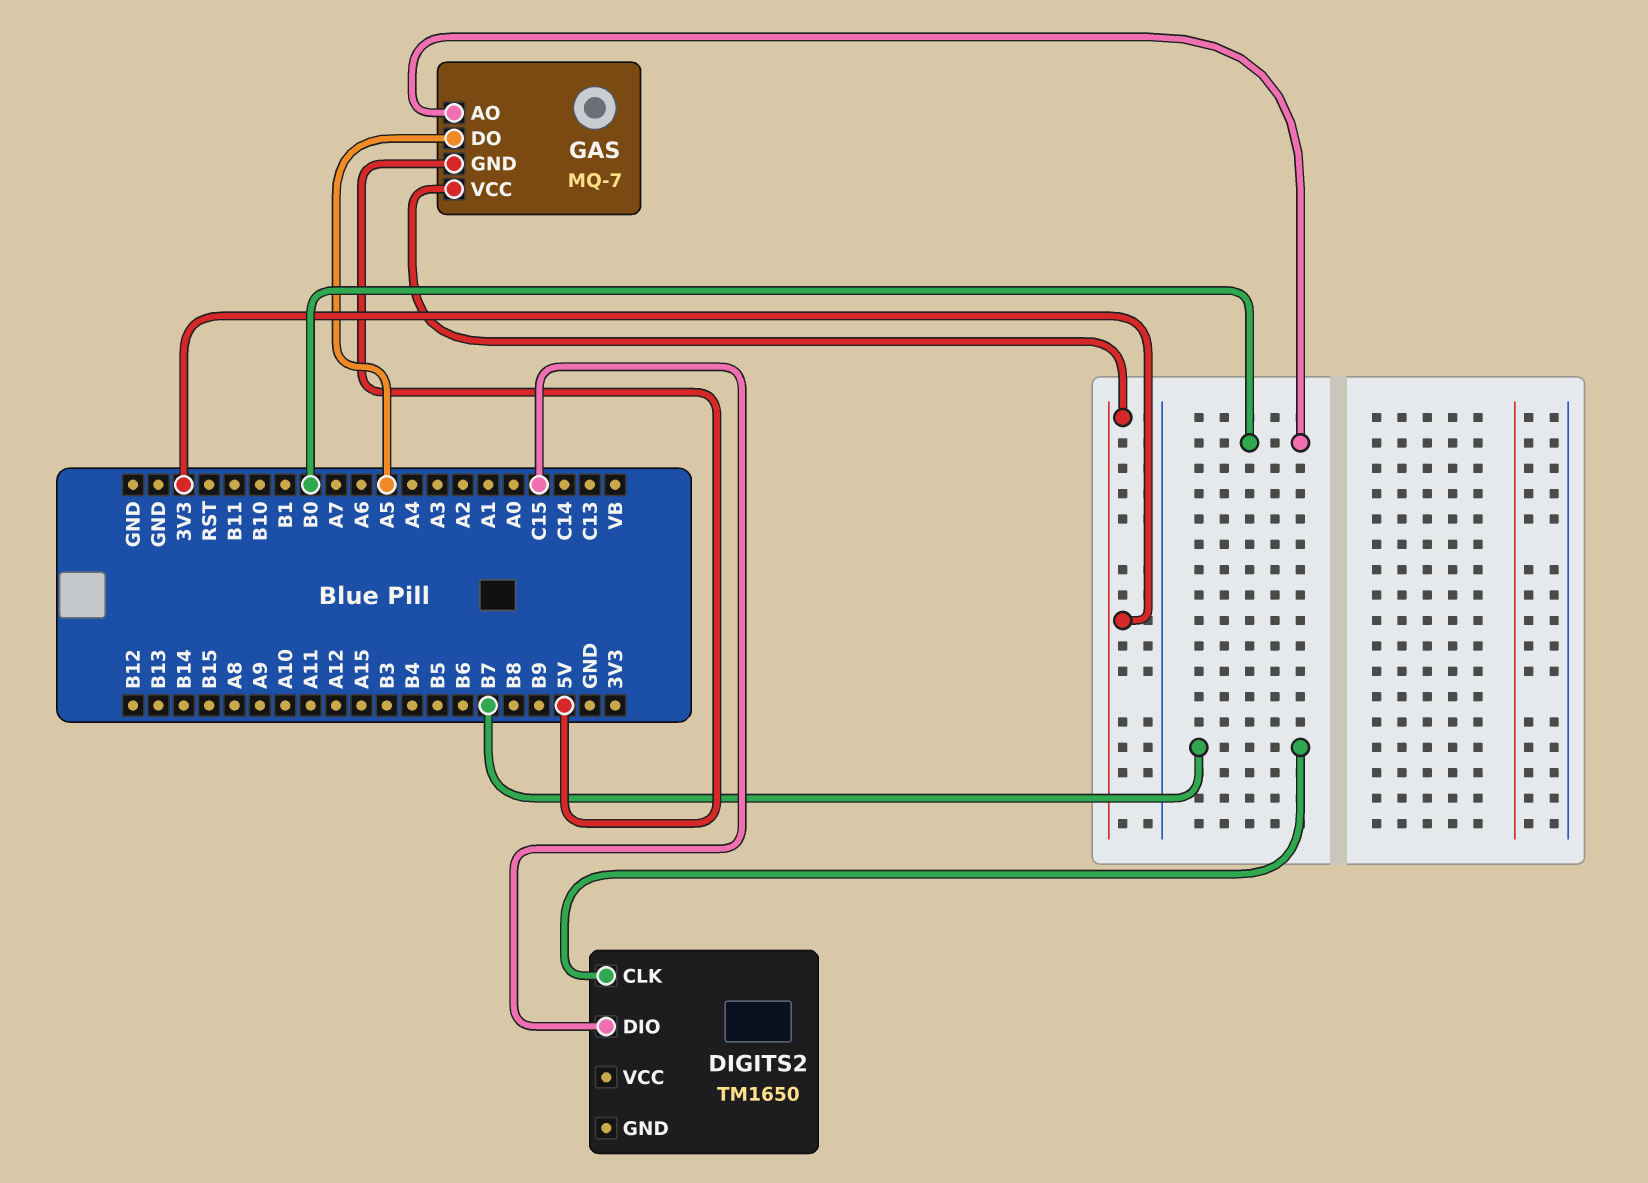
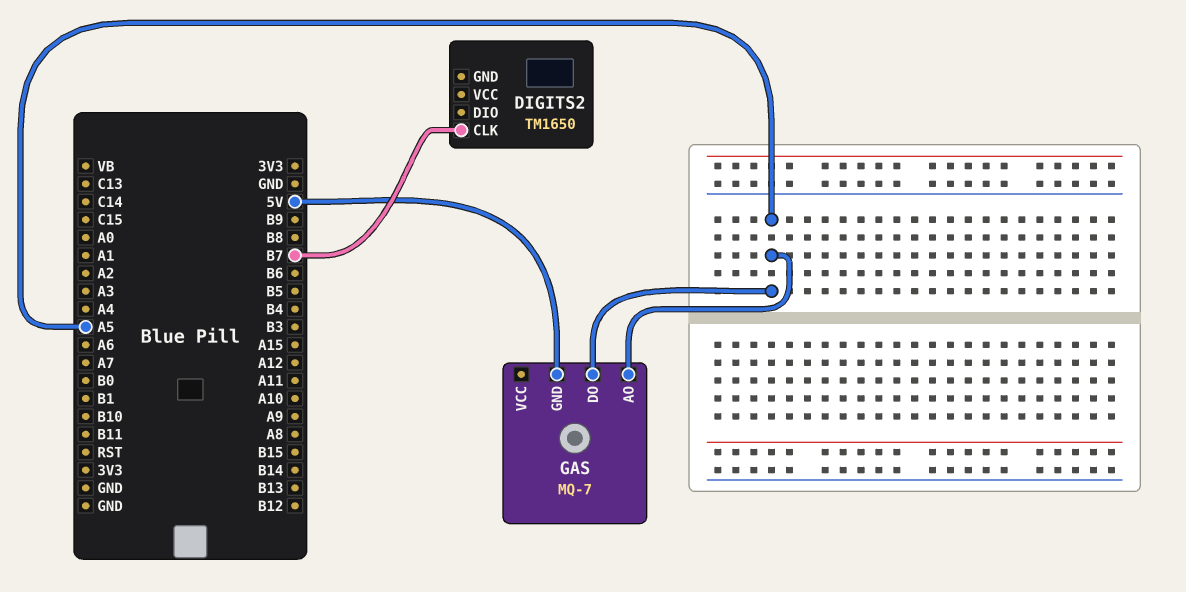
DIGITS2 pin DIO: C15 -> none
GAS pin AO: B0 -> A5
GAS pin VCC: 3V3 -> none

